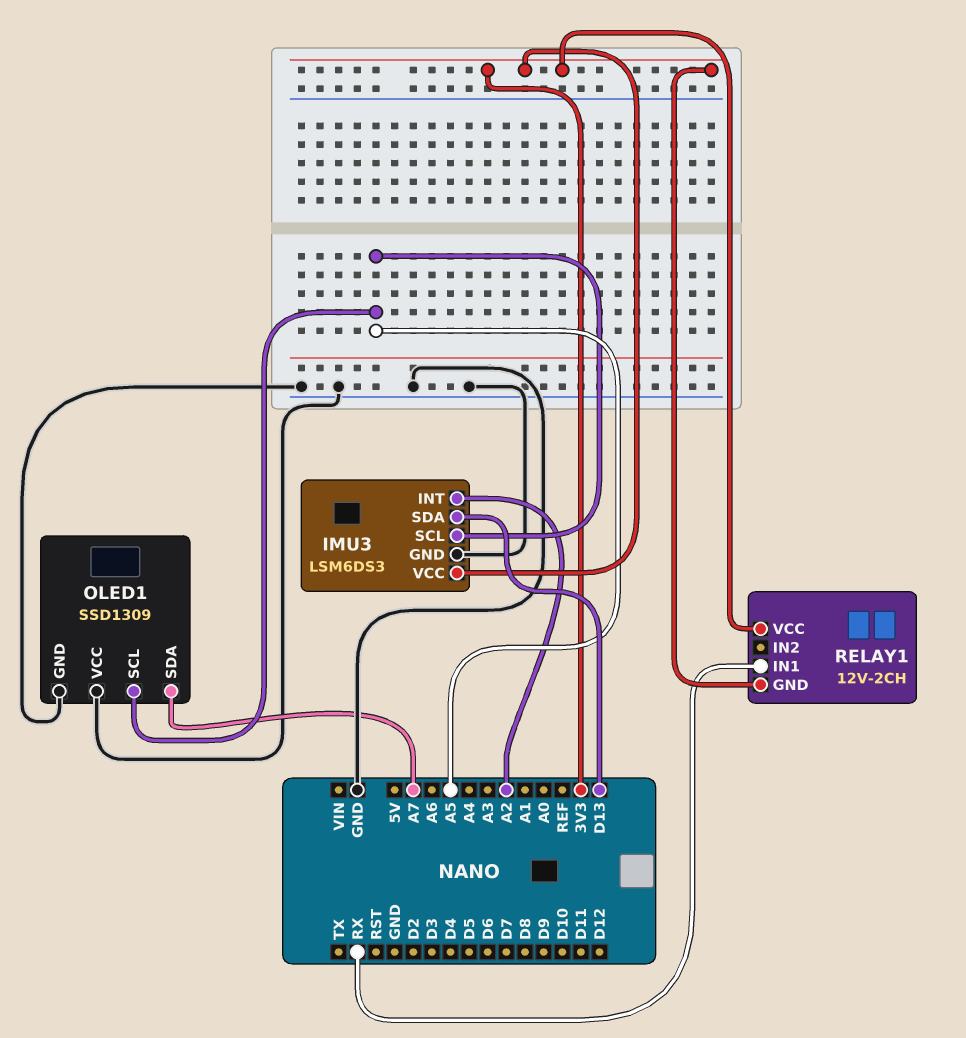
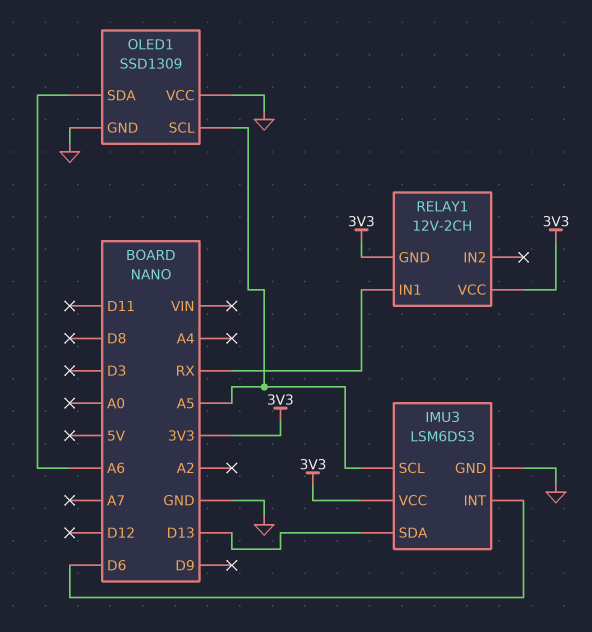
IMU3 pin INT: A2 -> D6
OLED1 pin SDA: A7 -> A6

